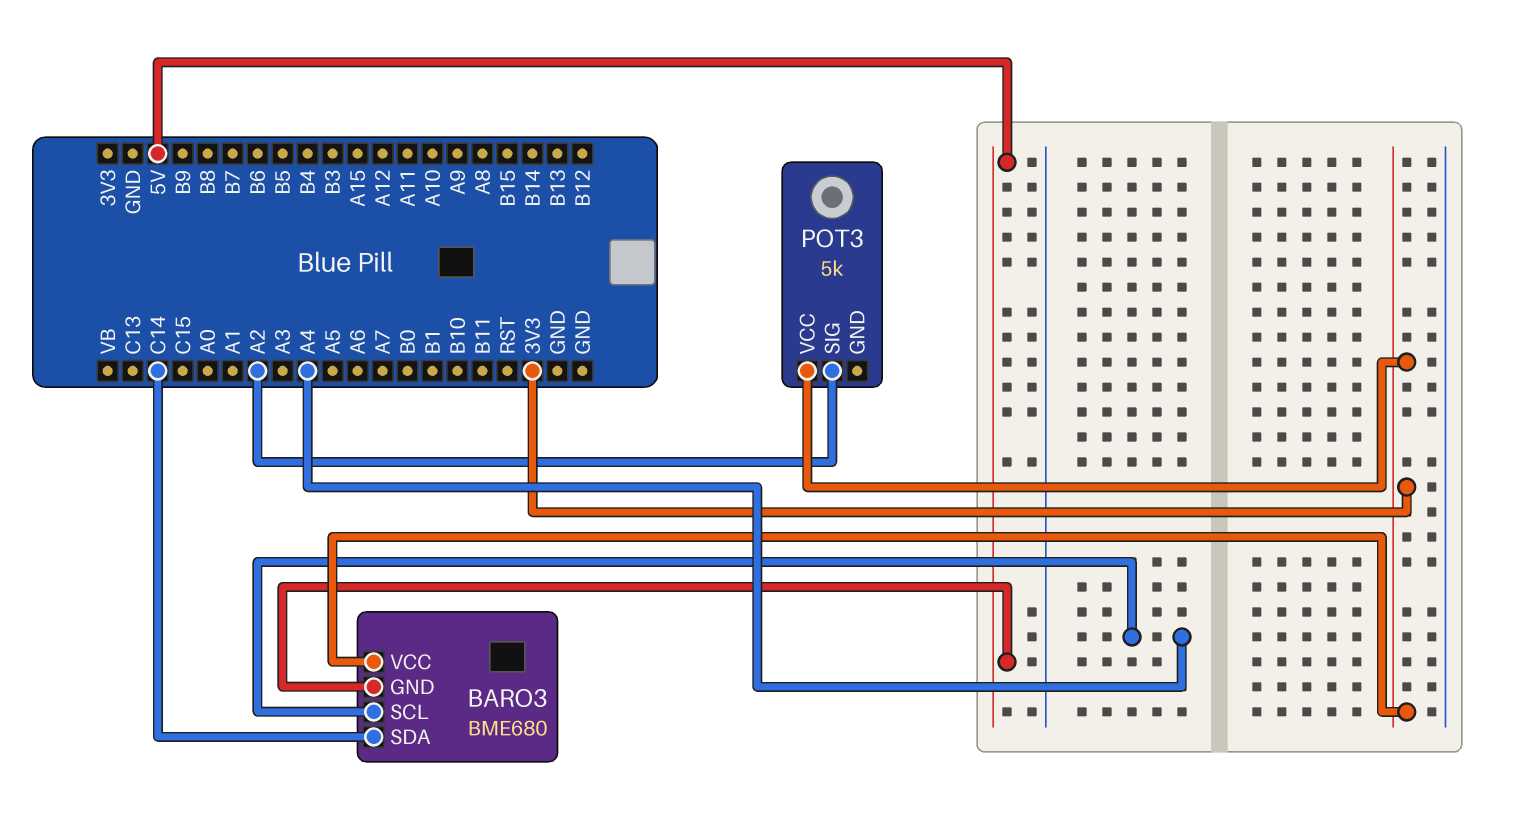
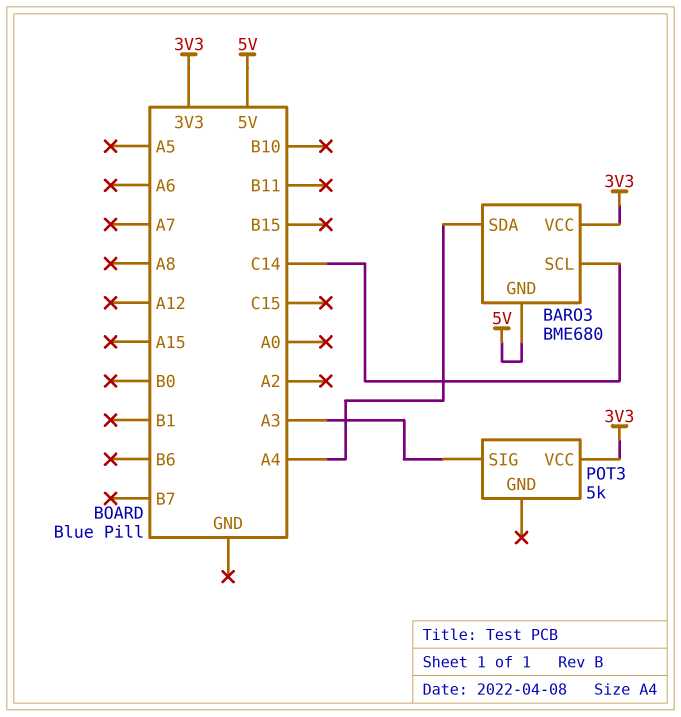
BARO3 pin SCL: A4 -> C14
BARO3 pin SDA: C14 -> A4
POT3 pin SIG: A2 -> A3

